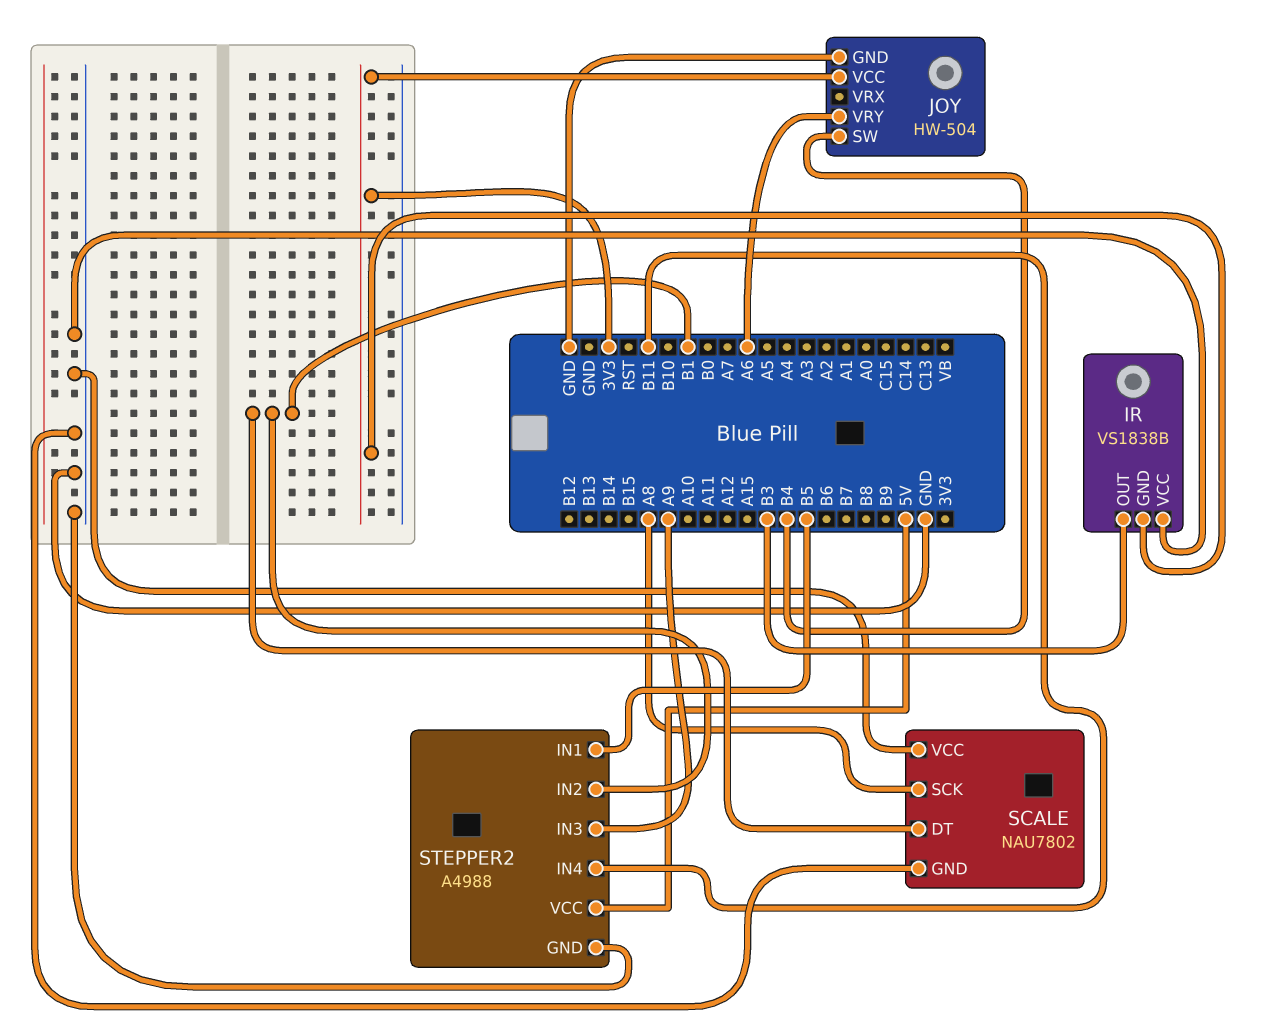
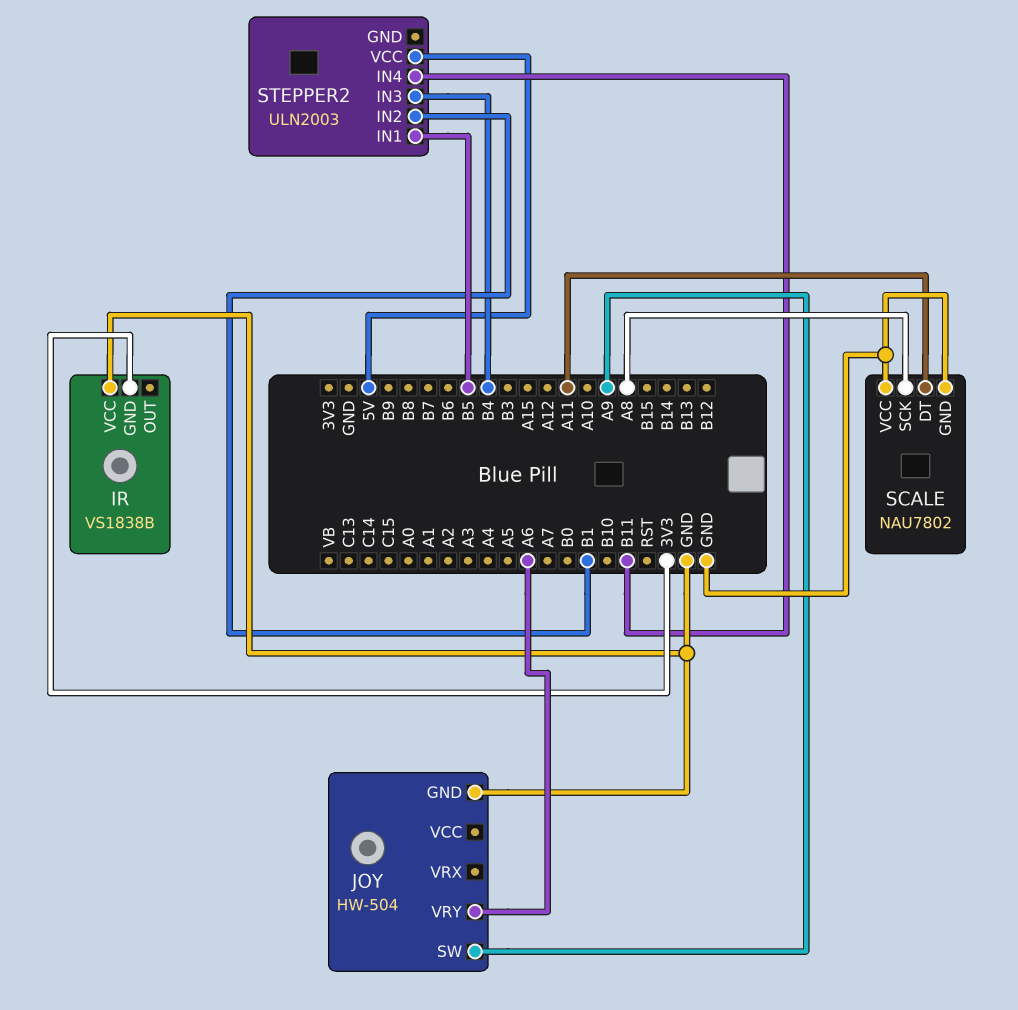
IR pin OUT: B3 -> none
JOY pin SW: B4 -> A9
JOY pin VCC: 3V3 -> none
SCALE pin DT: B1 -> A11
STEPPER2: A4988 -> ULN2003
STEPPER2 pin GND: GND -> none
STEPPER2 pin IN3: A9 -> B4

